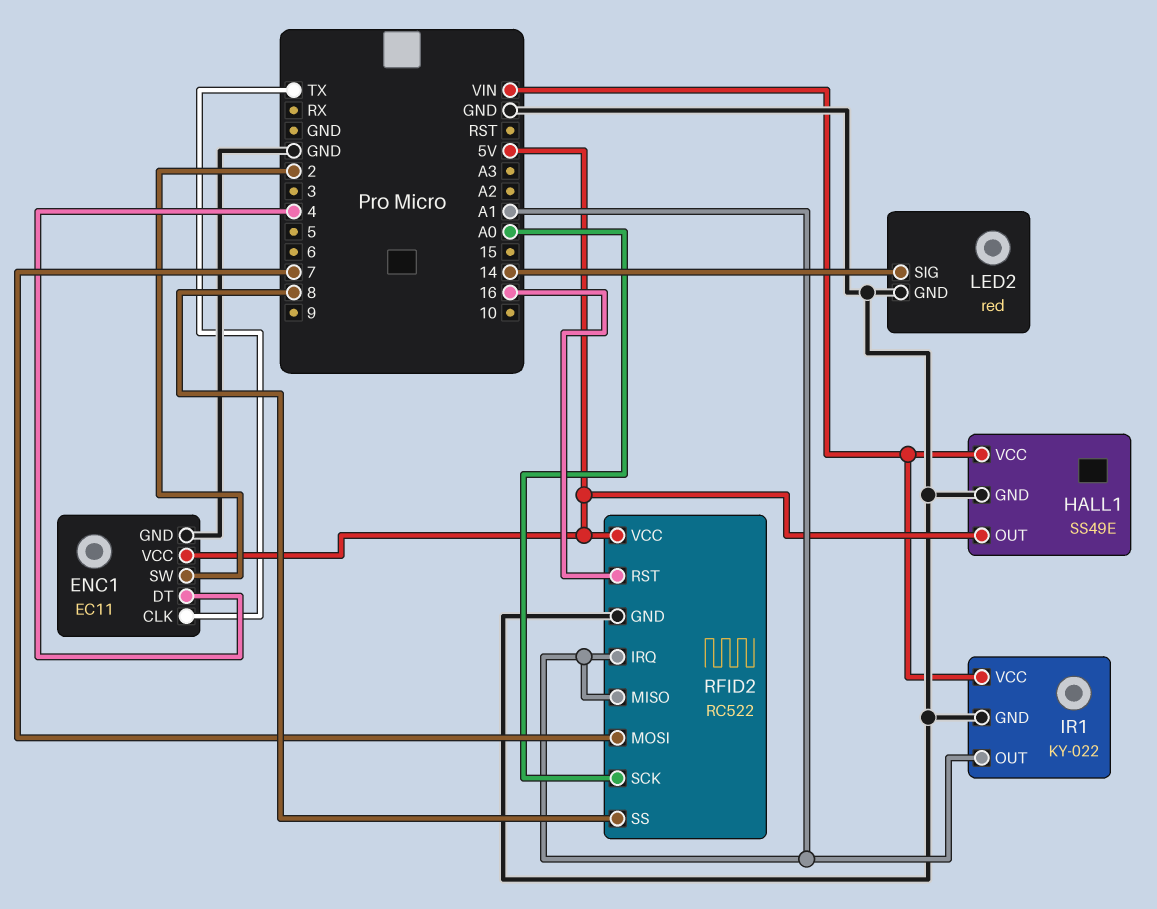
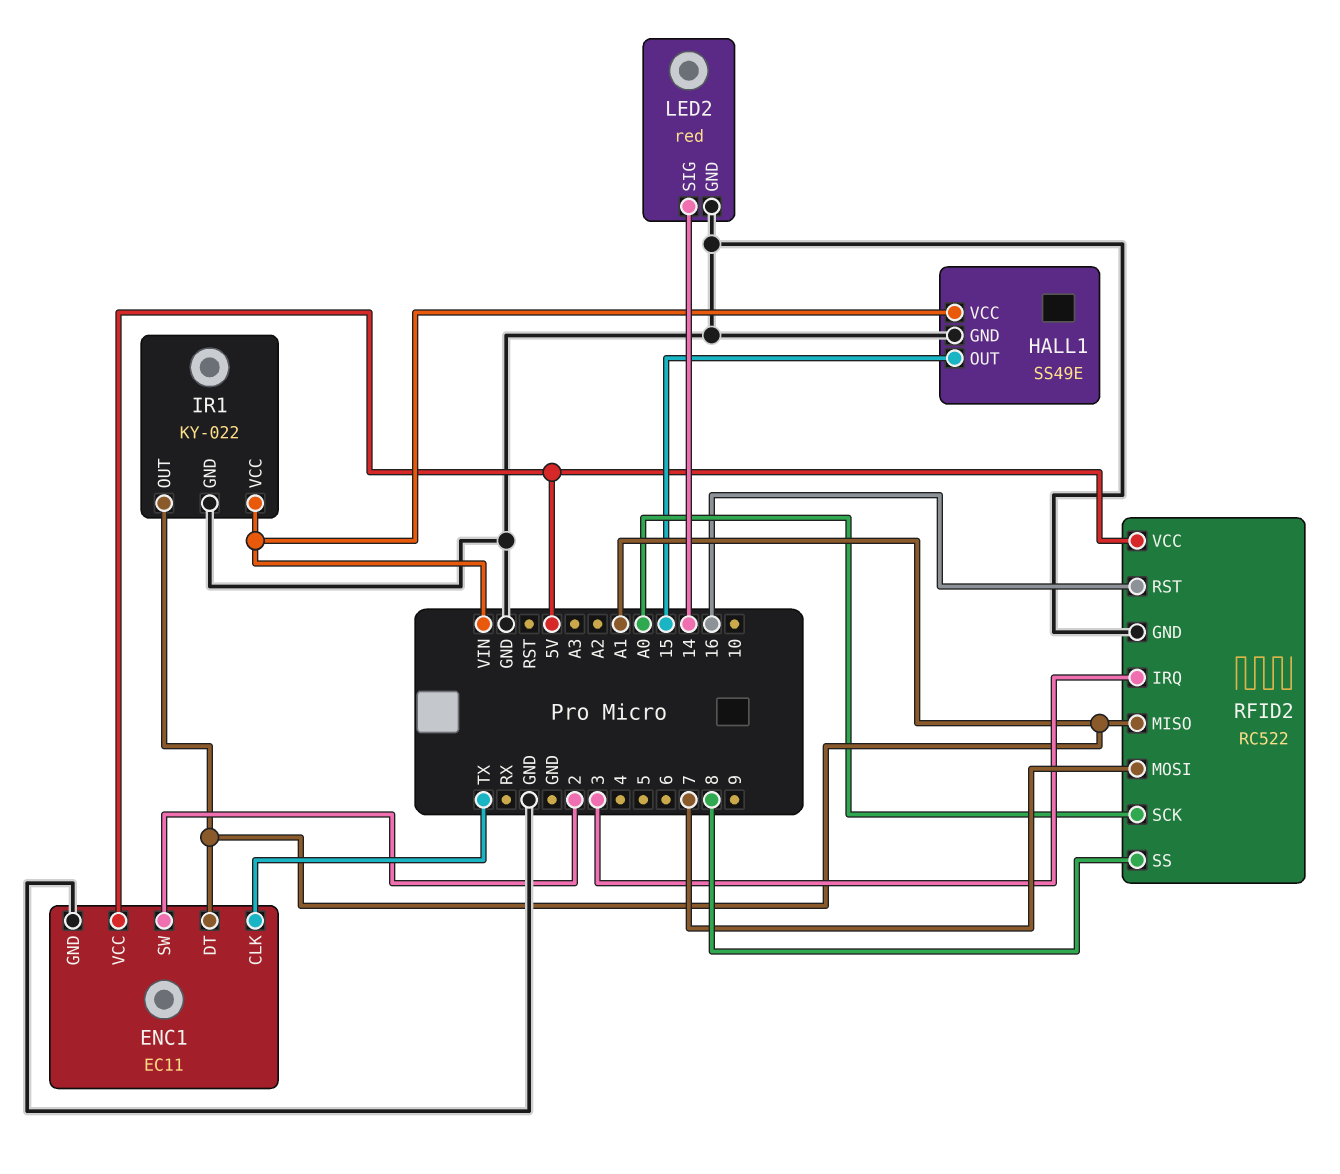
ENC1 pin DT: 4 -> A1
HALL1 pin OUT: 5V -> 15
RFID2 pin IRQ: A1 -> 3

